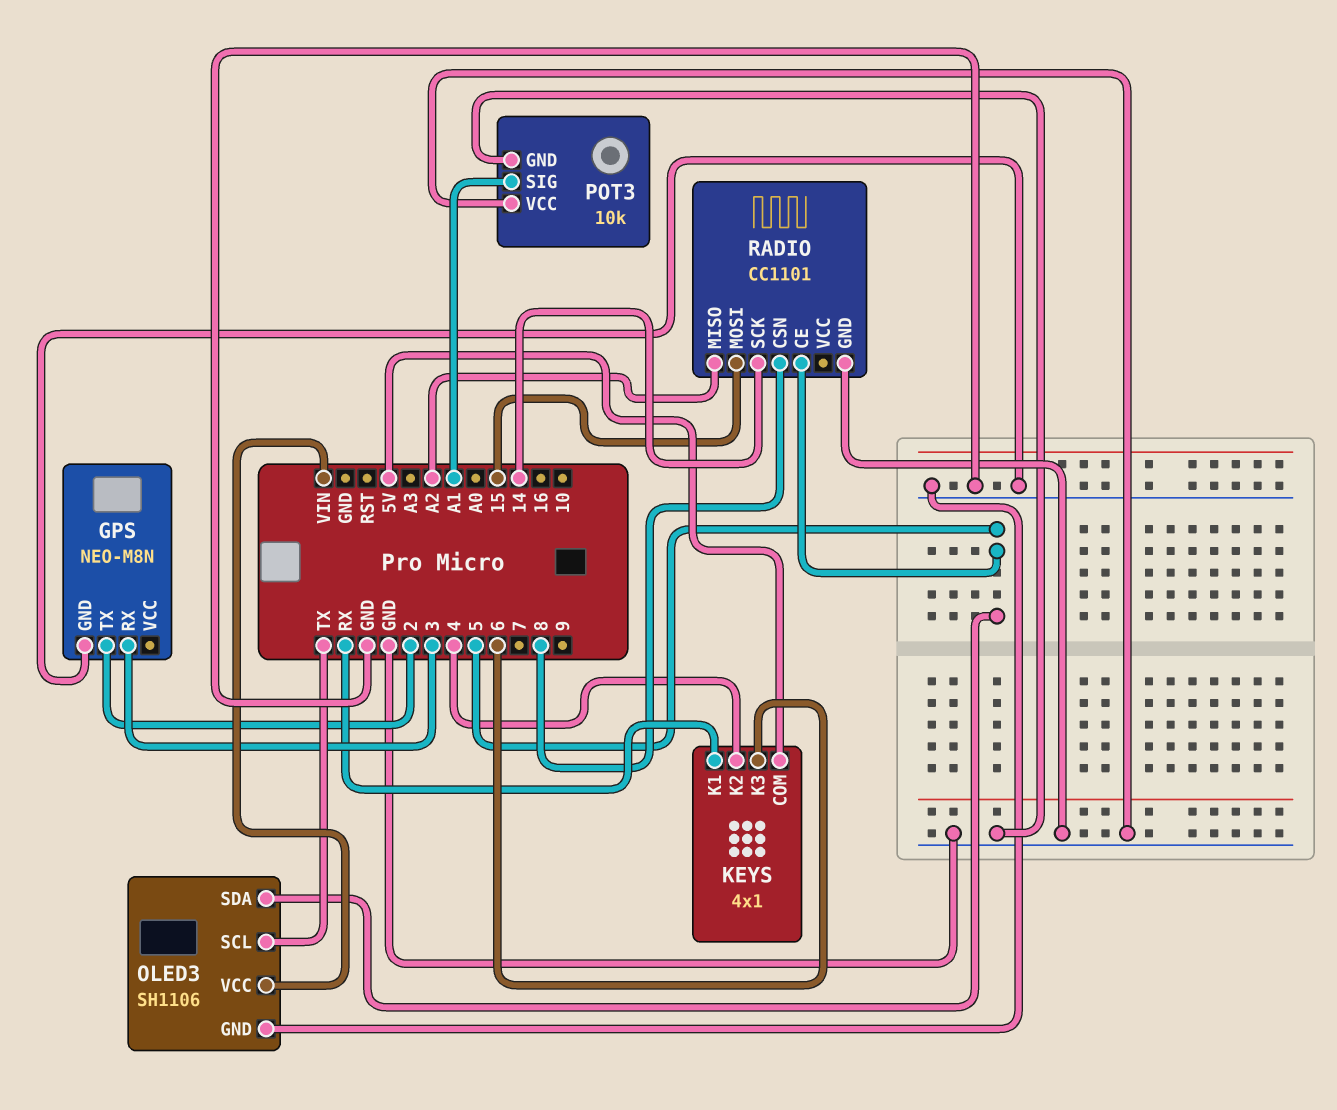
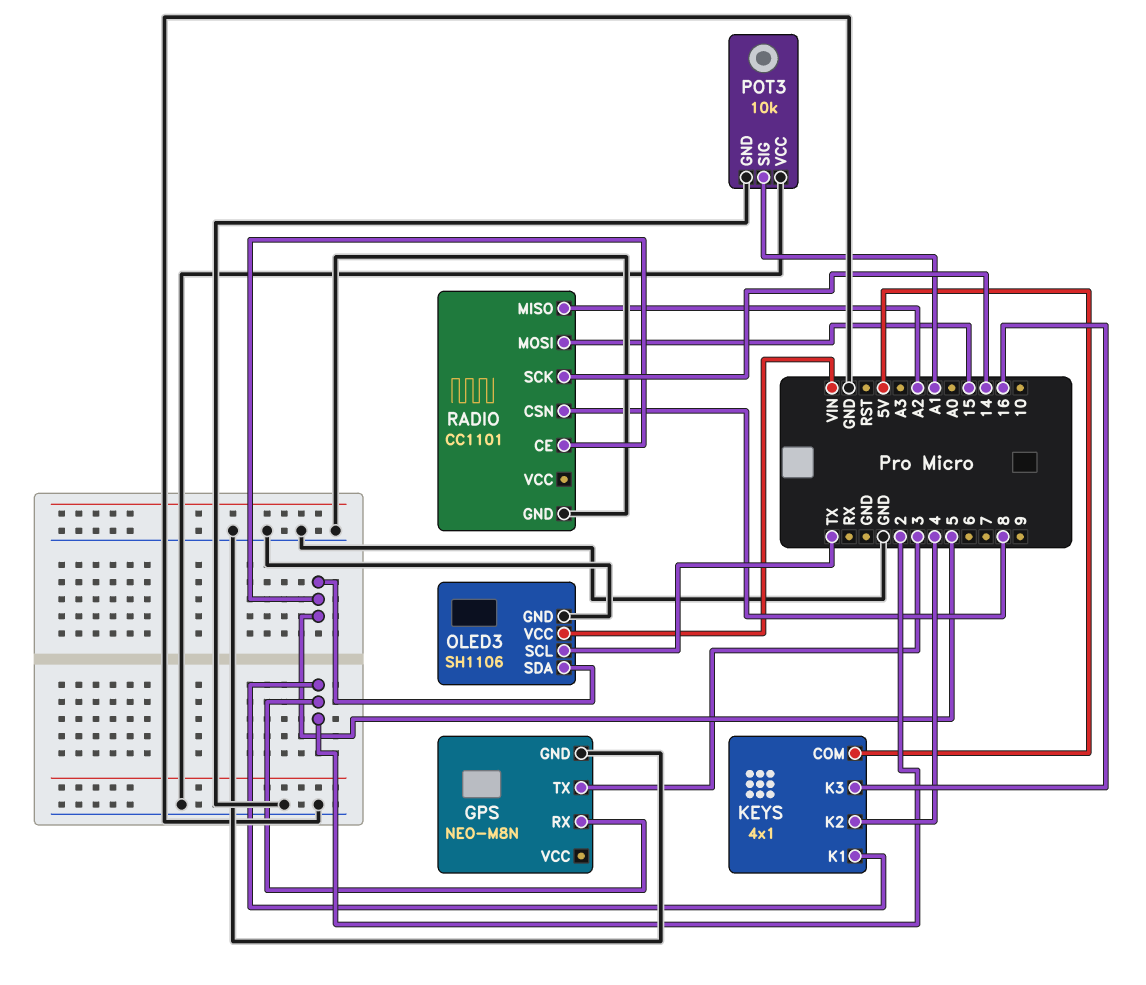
GPS pin RX: 3 -> 2
GPS pin TX: 2 -> 3
KEYS pin K1: RX -> 2
KEYS pin K3: 6 -> 16

